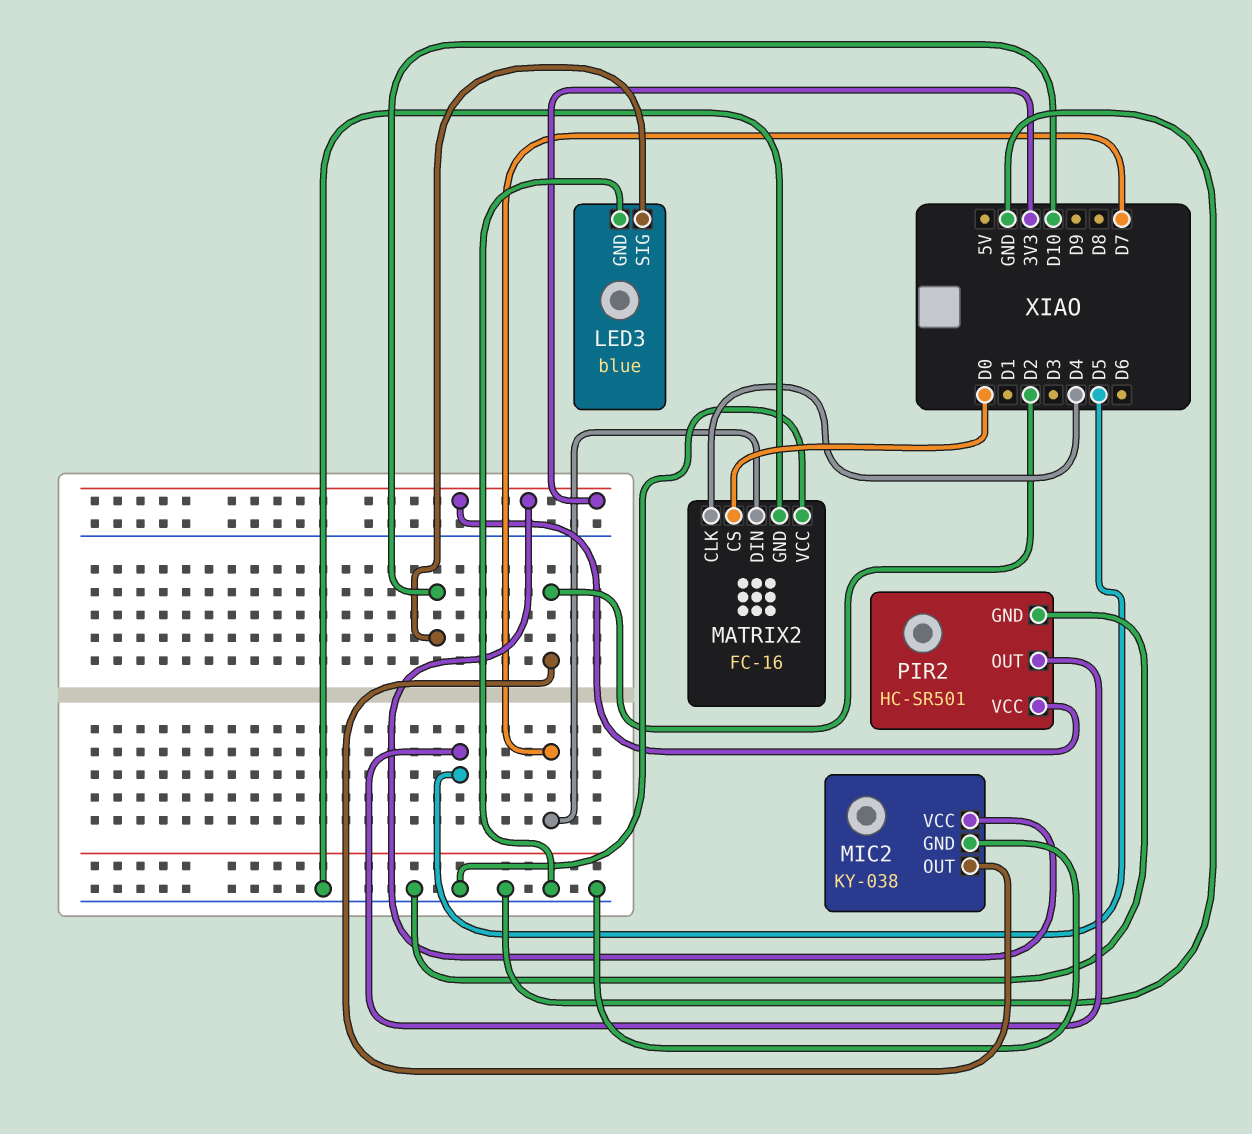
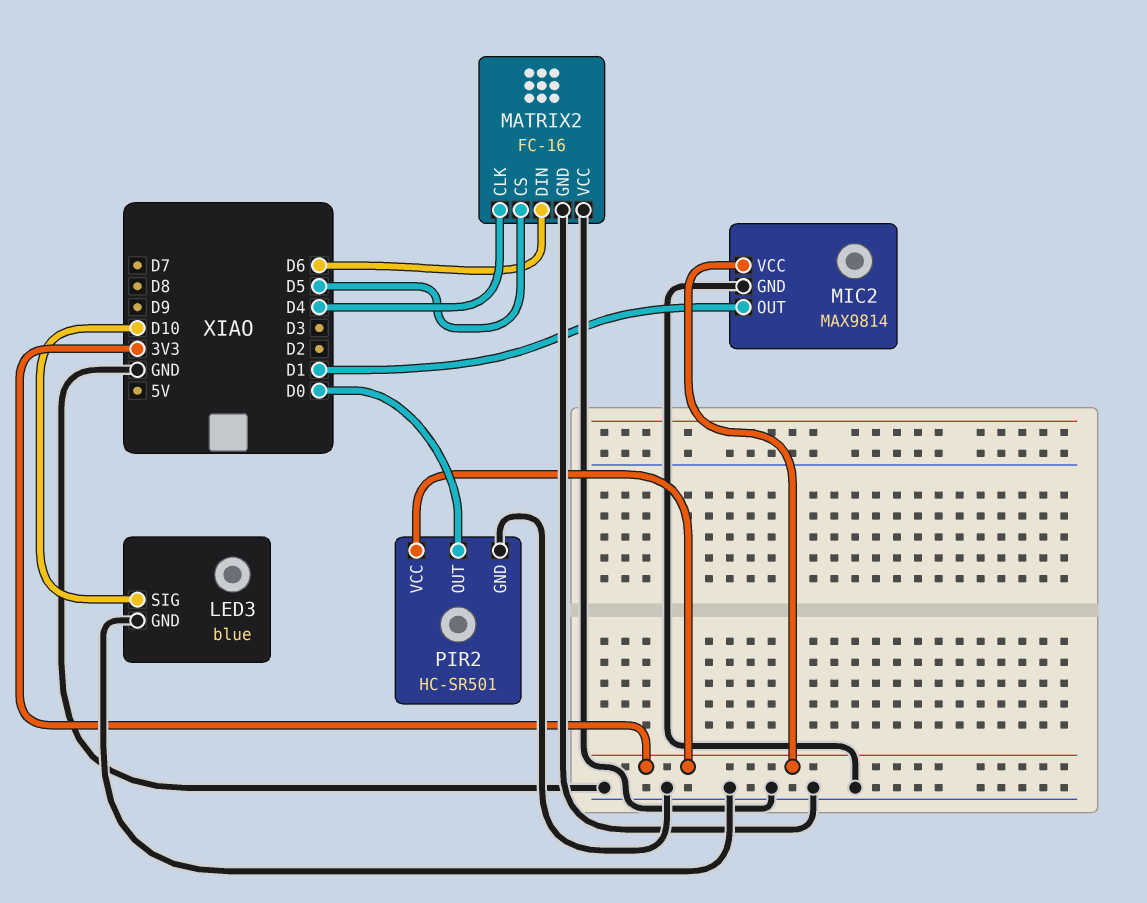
MATRIX2 pin CS: D0 -> D5
MATRIX2 pin DIN: D7 -> D6
MIC2: KY-038 -> MAX9814
MIC2 pin OUT: D2 -> D1
PIR2 pin OUT: D5 -> D0

